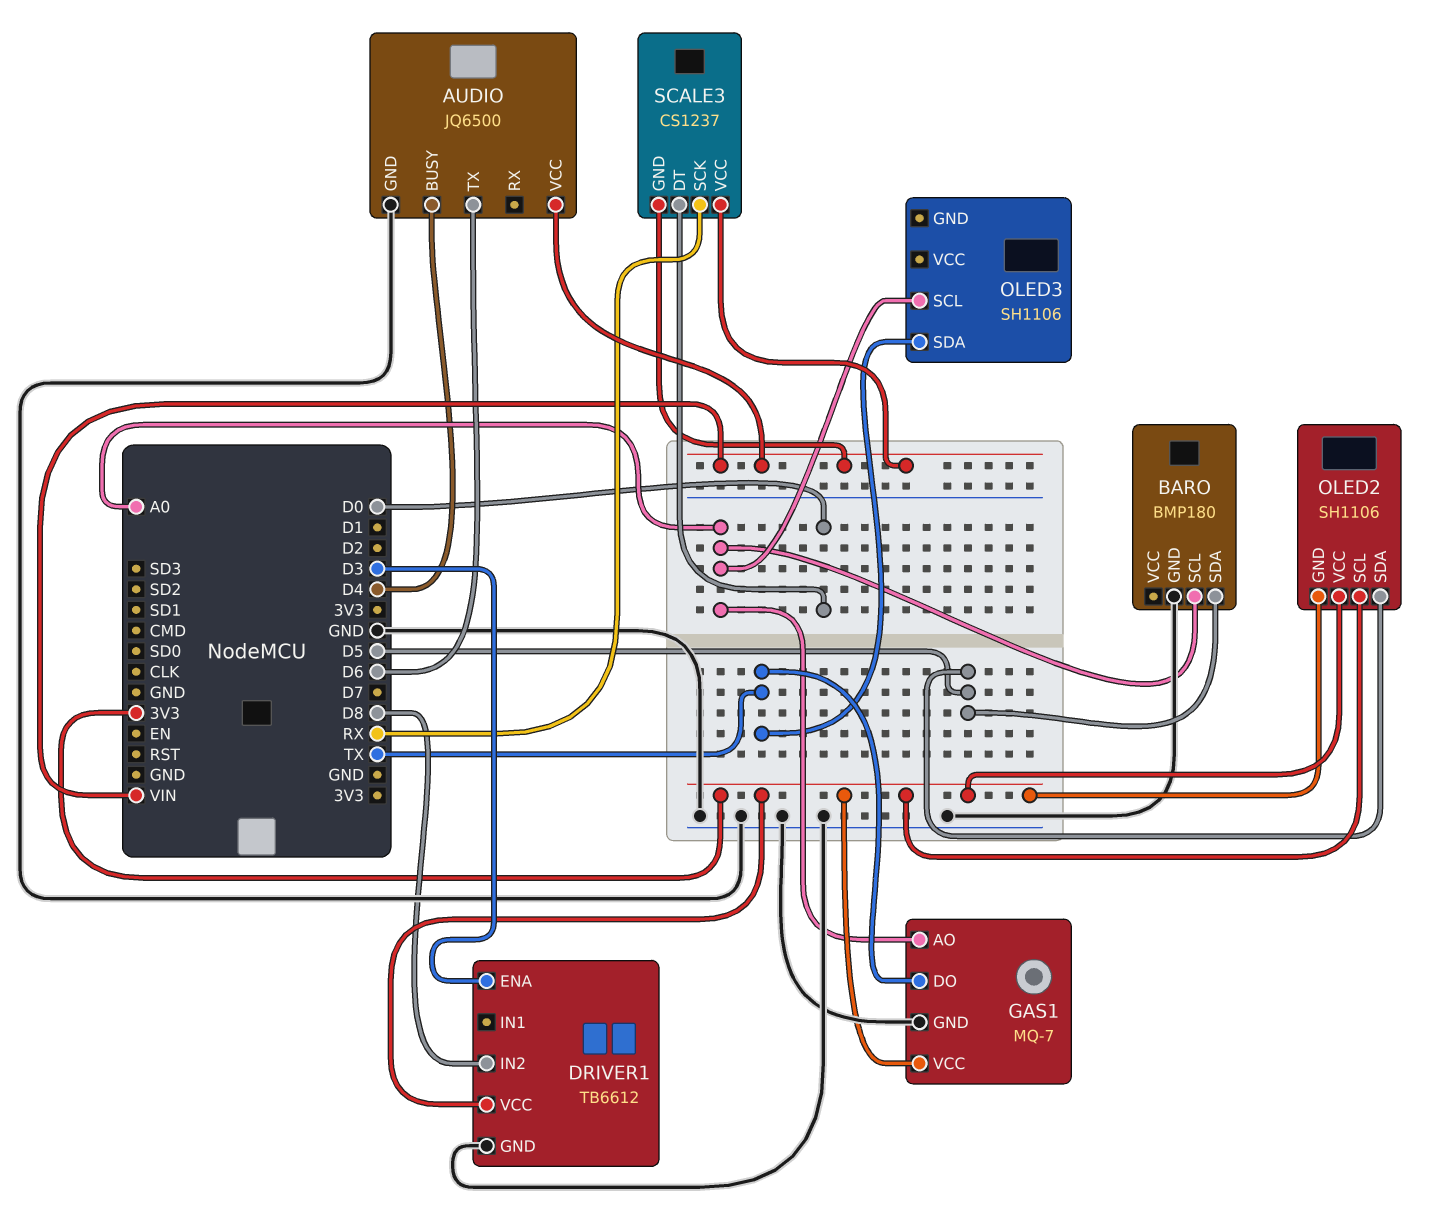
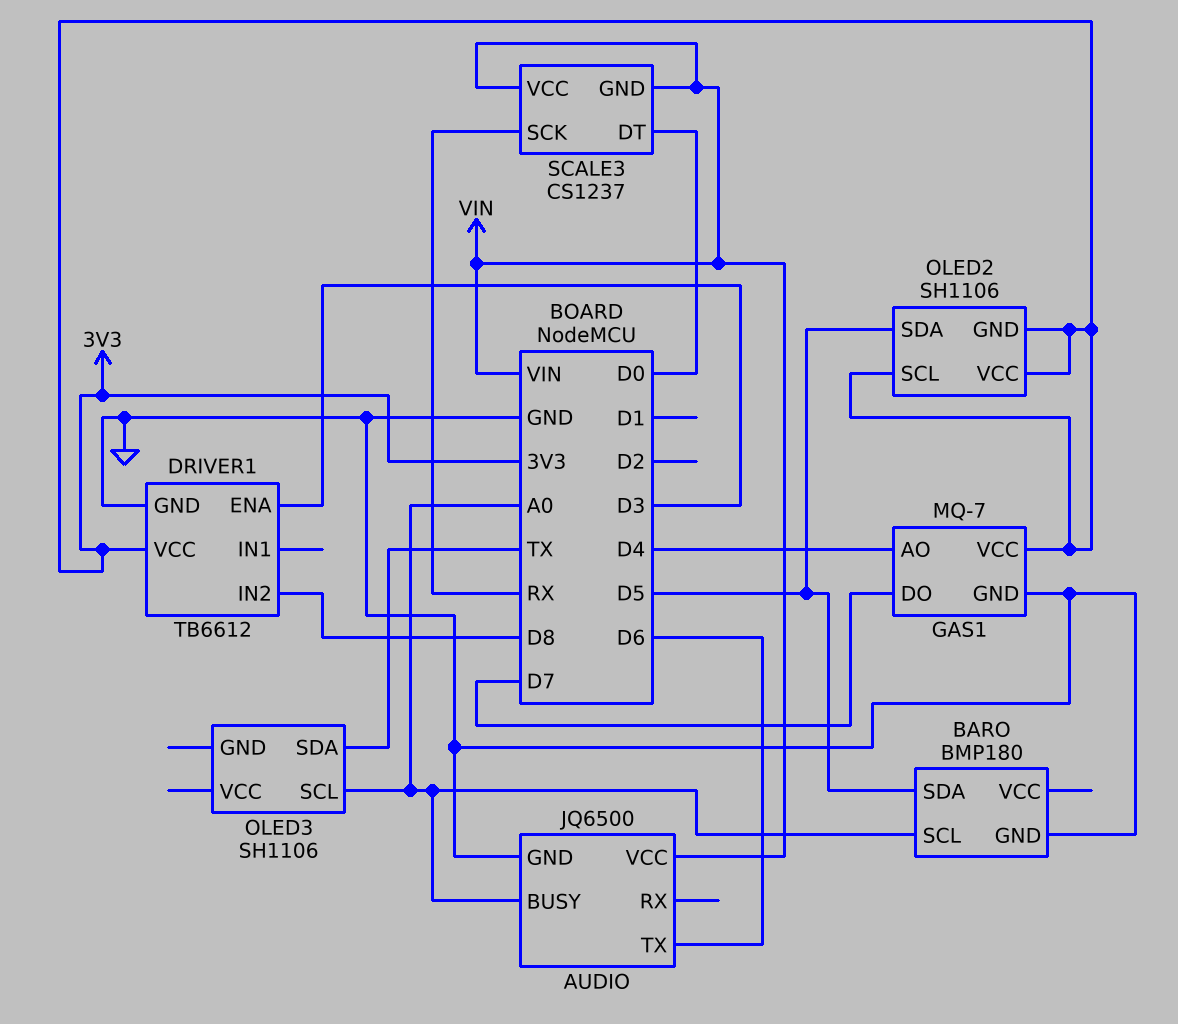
AUDIO pin BUSY: D4 -> A0
GAS1 pin AO: A0 -> D4
GAS1 pin DO: TX -> D7

